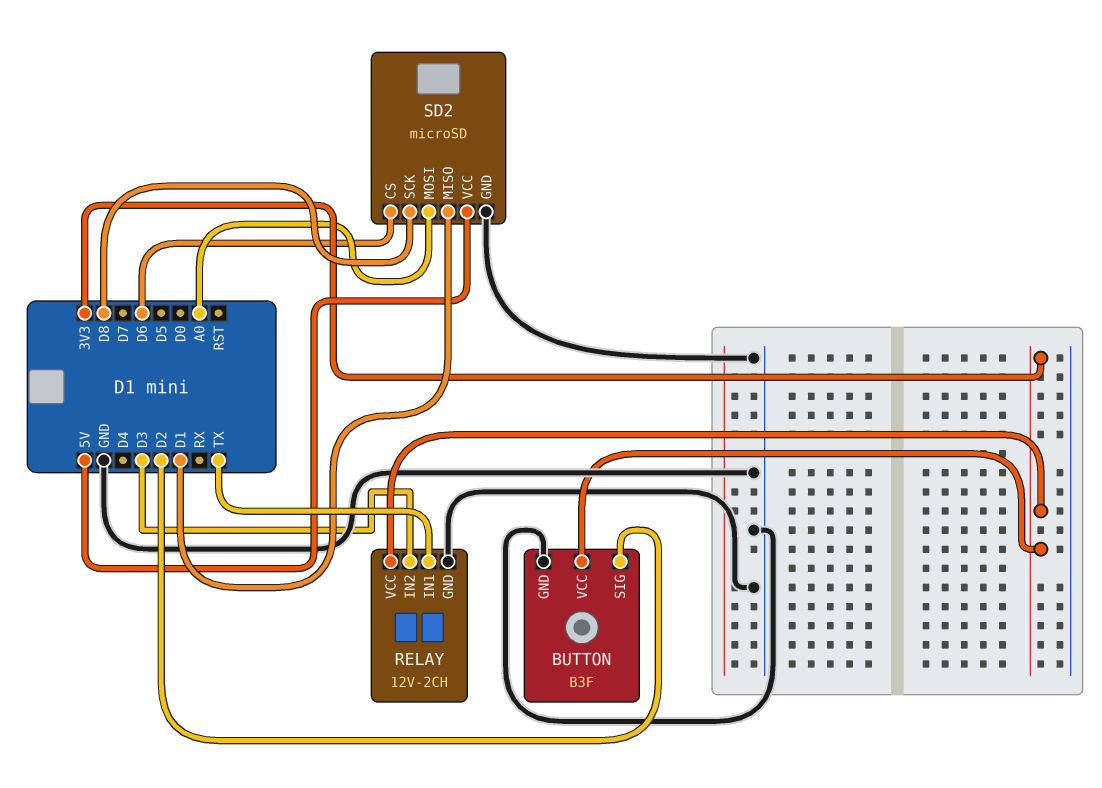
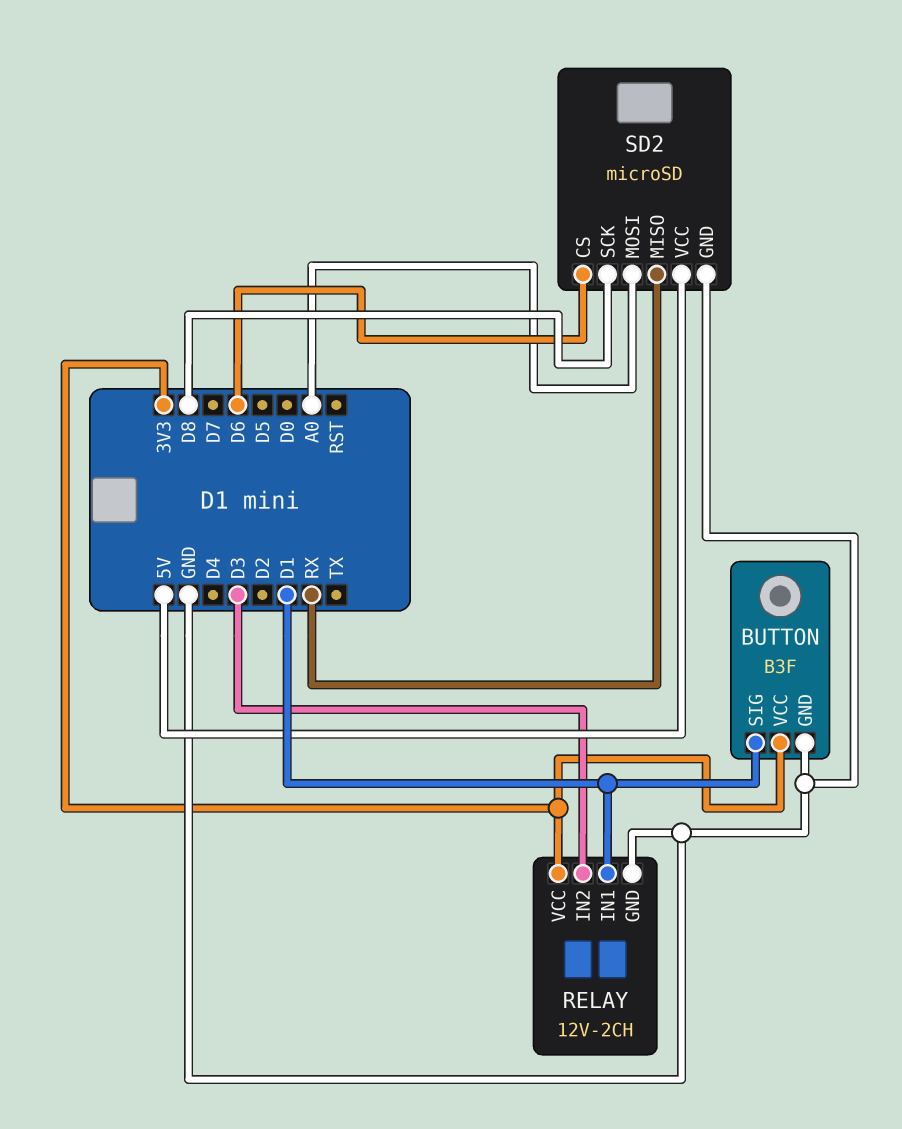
BUTTON pin SIG: D2 -> D1
RELAY pin IN1: TX -> D1
SD2 pin MISO: D1 -> RX

